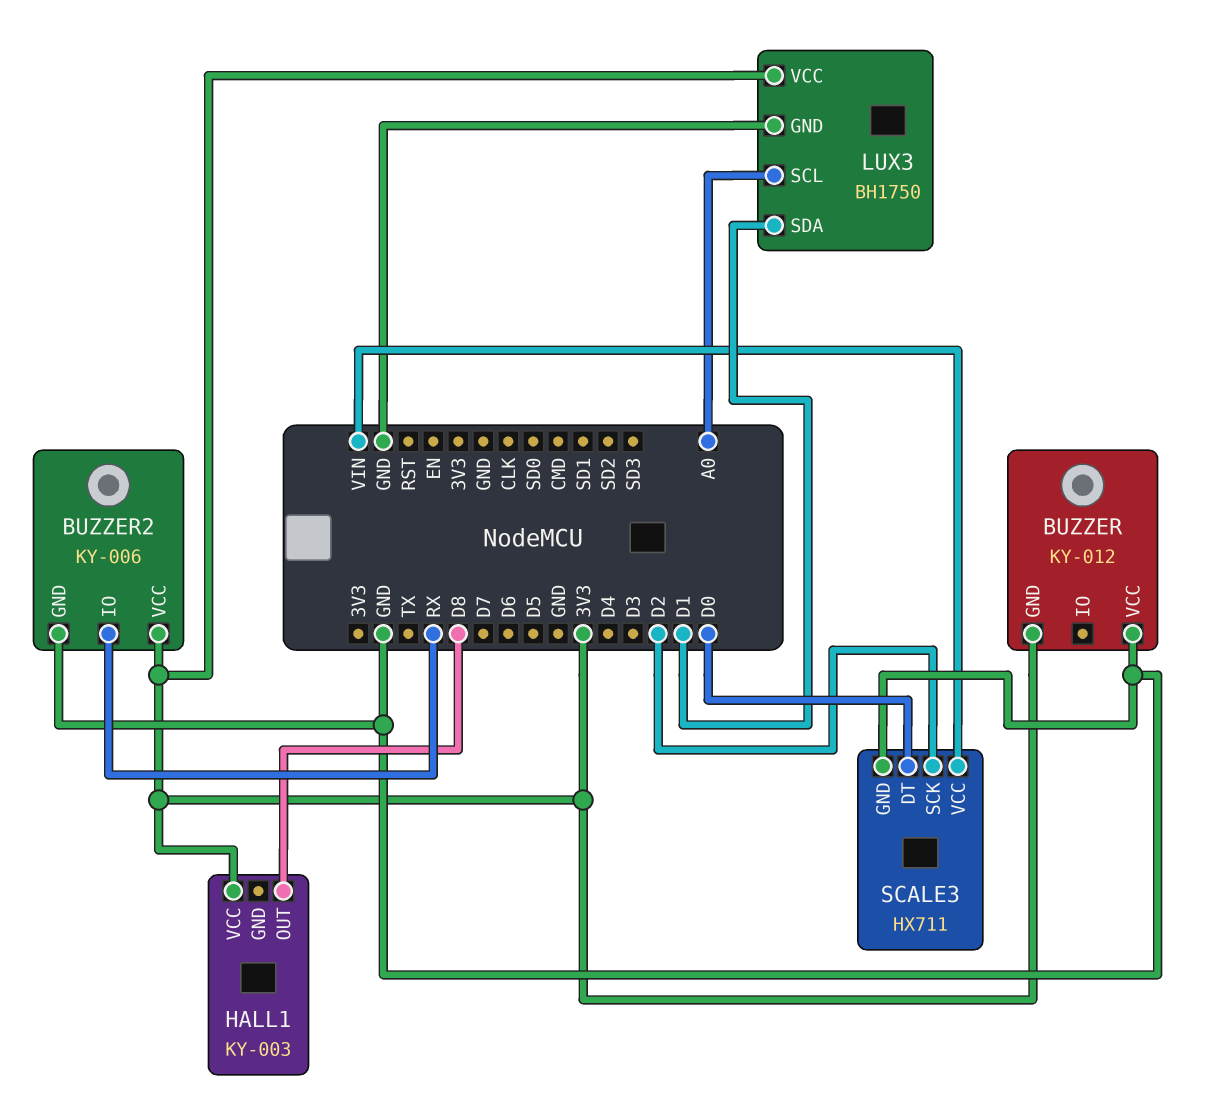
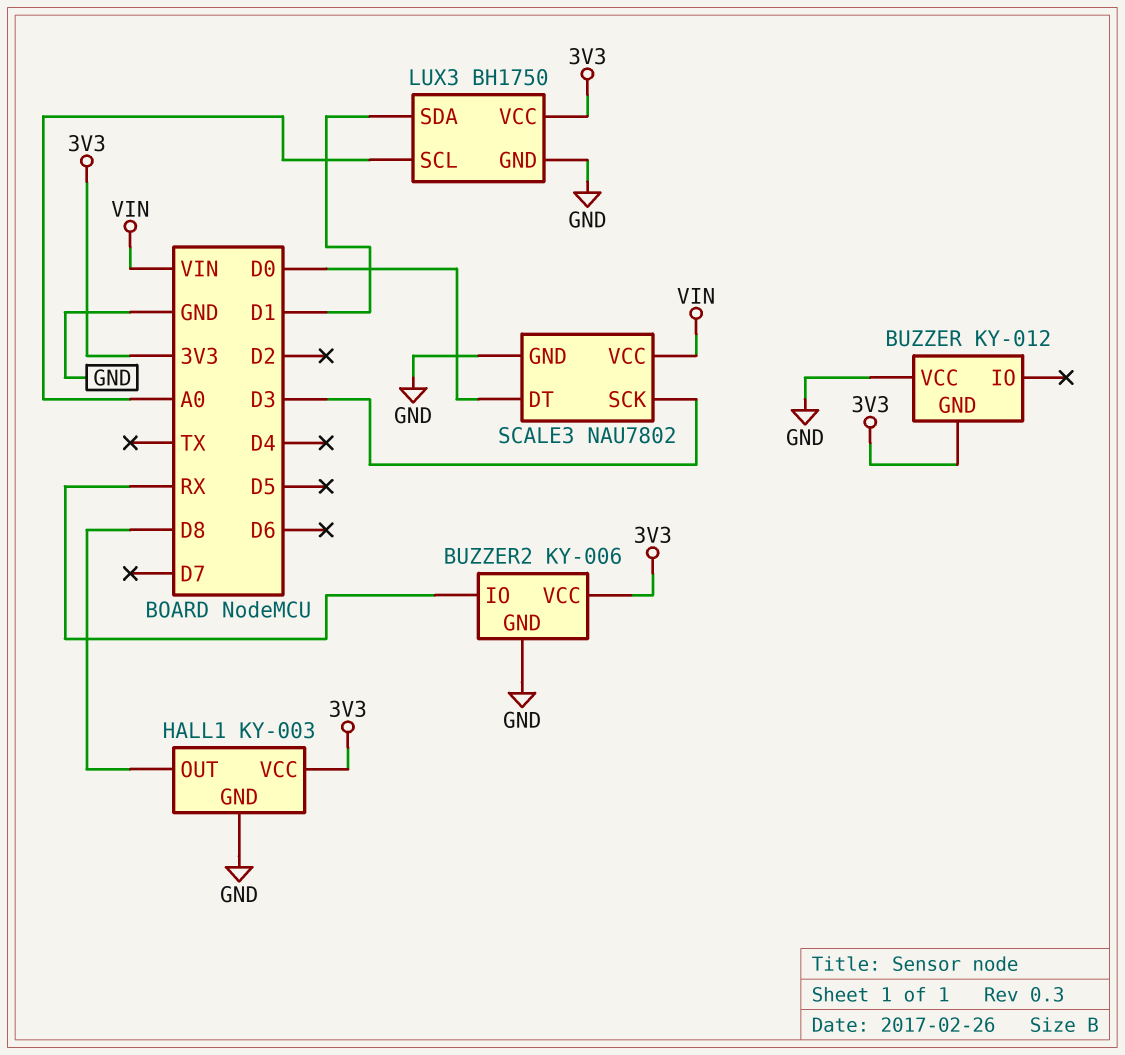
HALL1 pin GND: none -> GND
SCALE3: HX711 -> NAU7802
SCALE3 pin SCK: D2 -> D3

